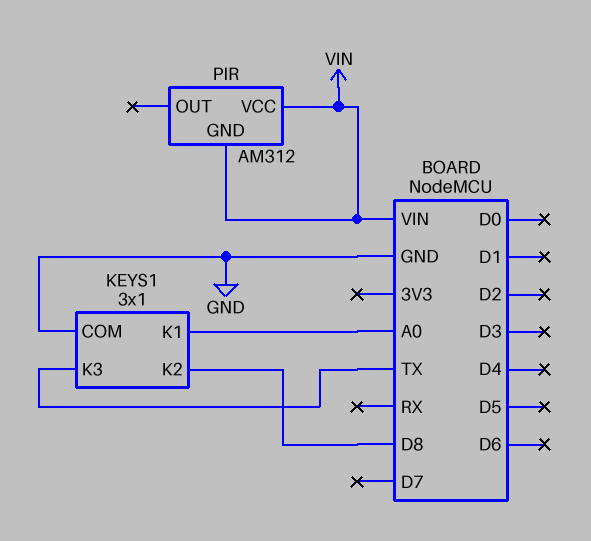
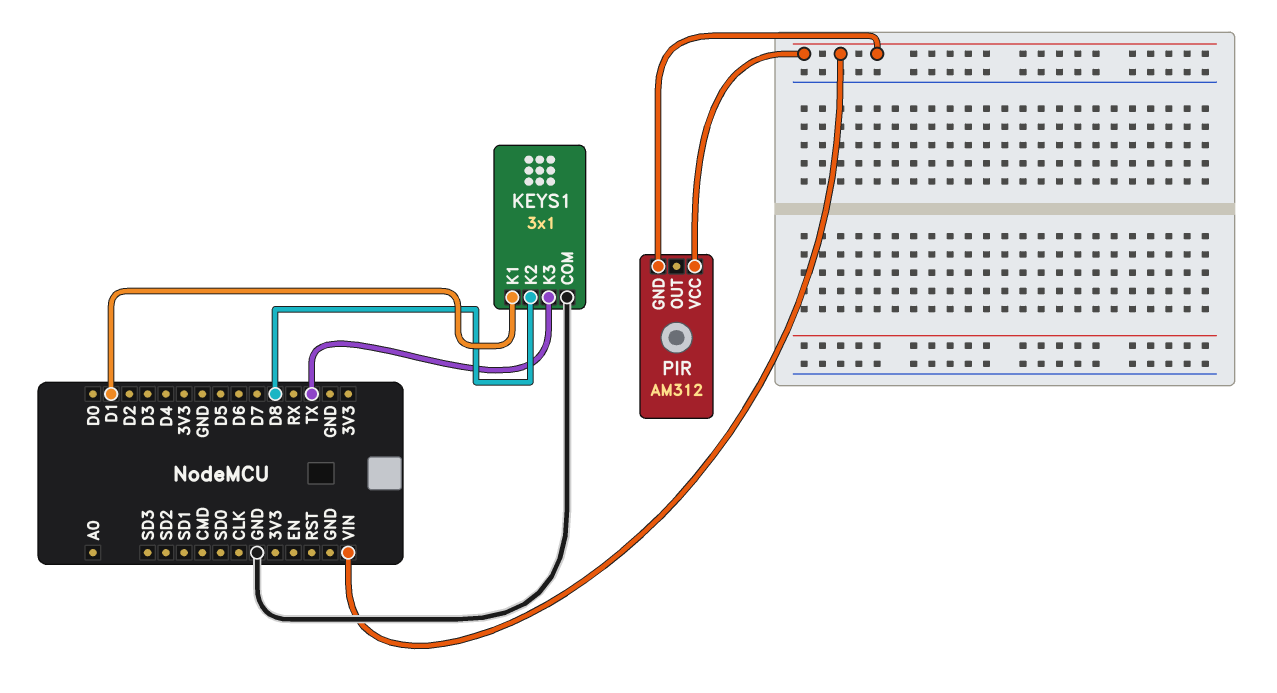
KEYS1 pin K1: A0 -> D1

